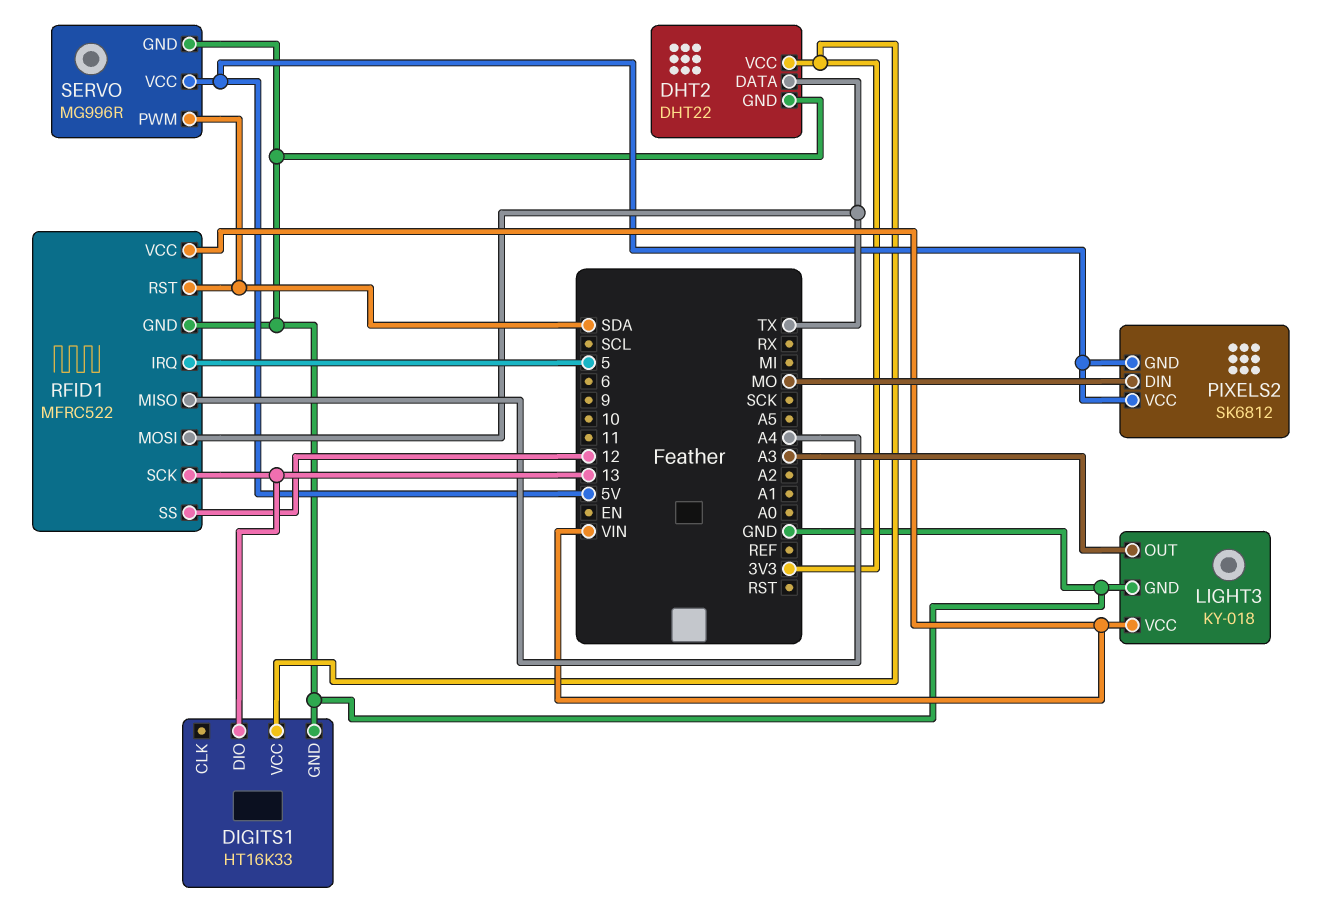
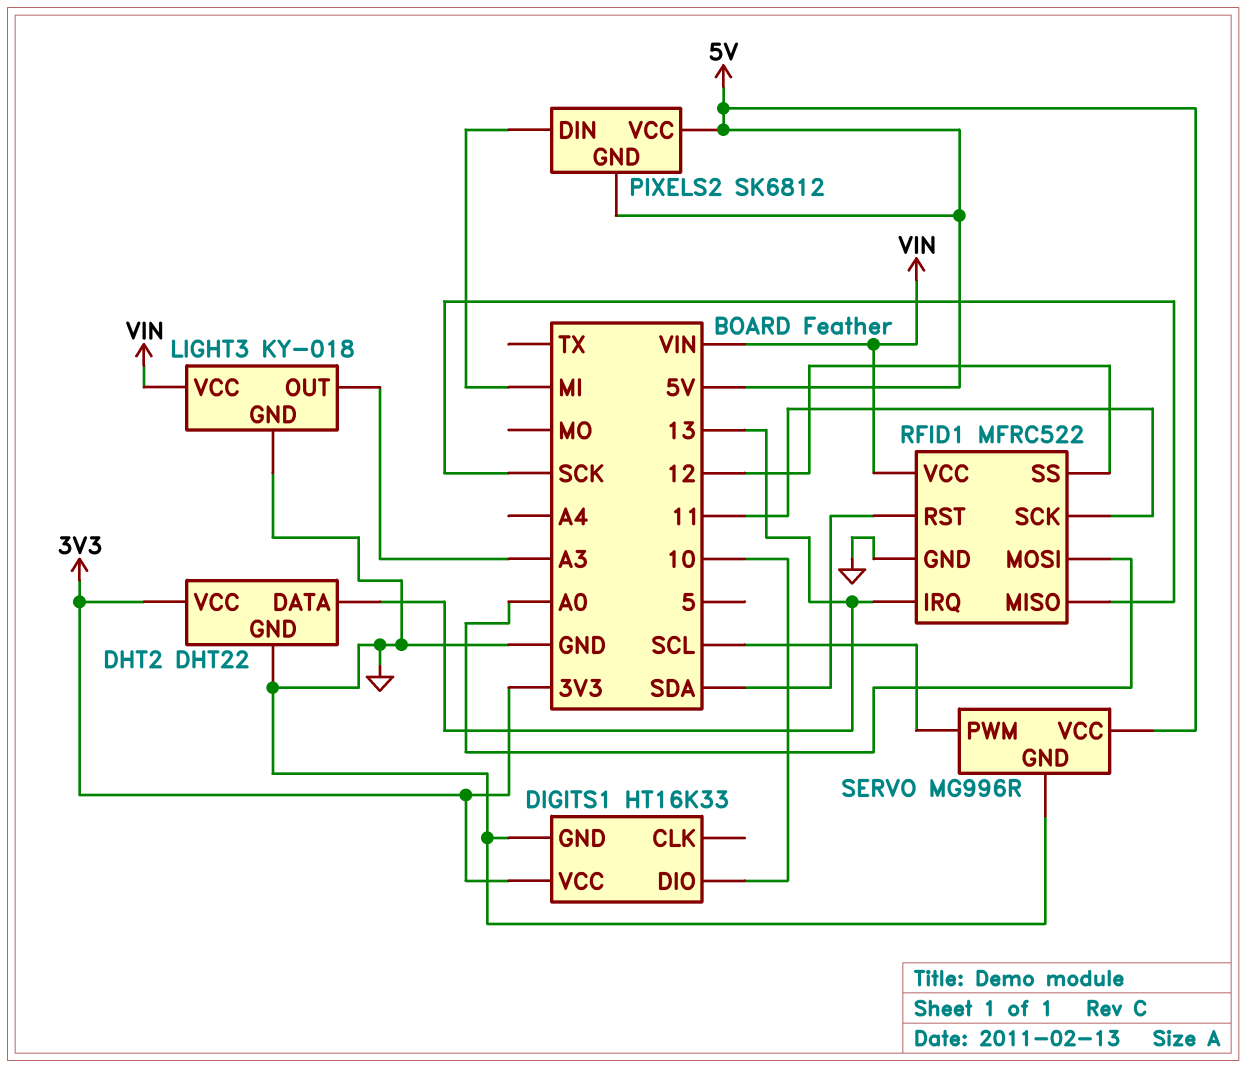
DHT2 pin DATA: TX -> 13
DIGITS1 pin DIO: 13 -> 10
PIXELS2 pin DIN: MO -> MI
RFID1 pin IRQ: 5 -> 13
RFID1 pin MISO: A4 -> SCK
RFID1 pin MOSI: TX -> A0
RFID1 pin SCK: 13 -> 11
SERVO pin PWM: SDA -> SCL

